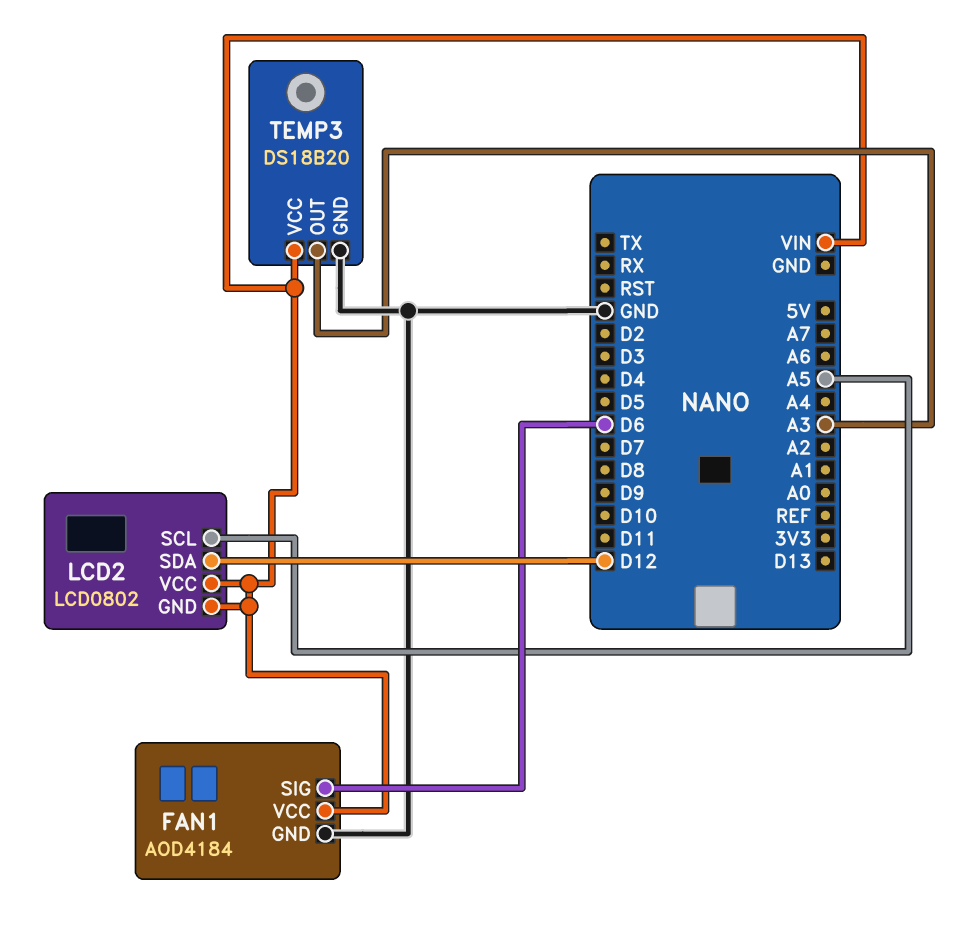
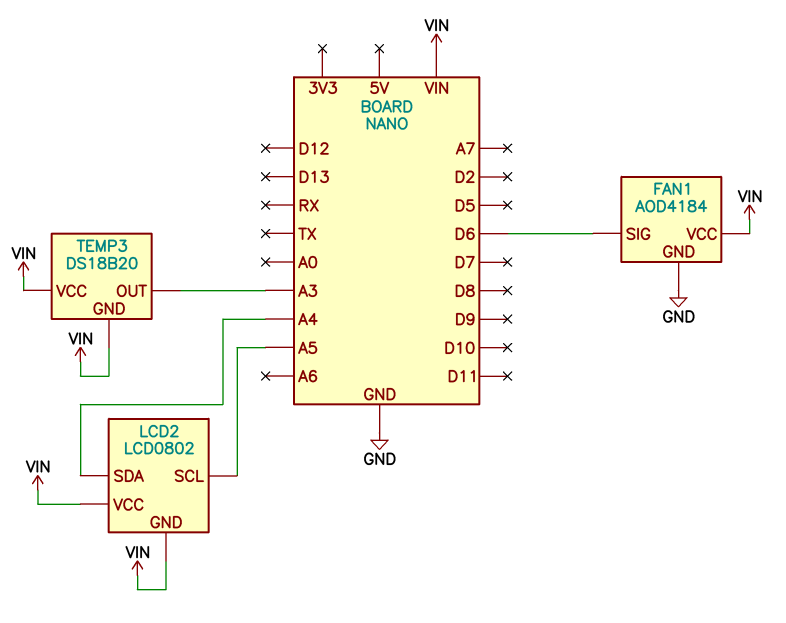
LCD2 pin SDA: D12 -> A4
TEMP3 pin GND: GND -> VIN

